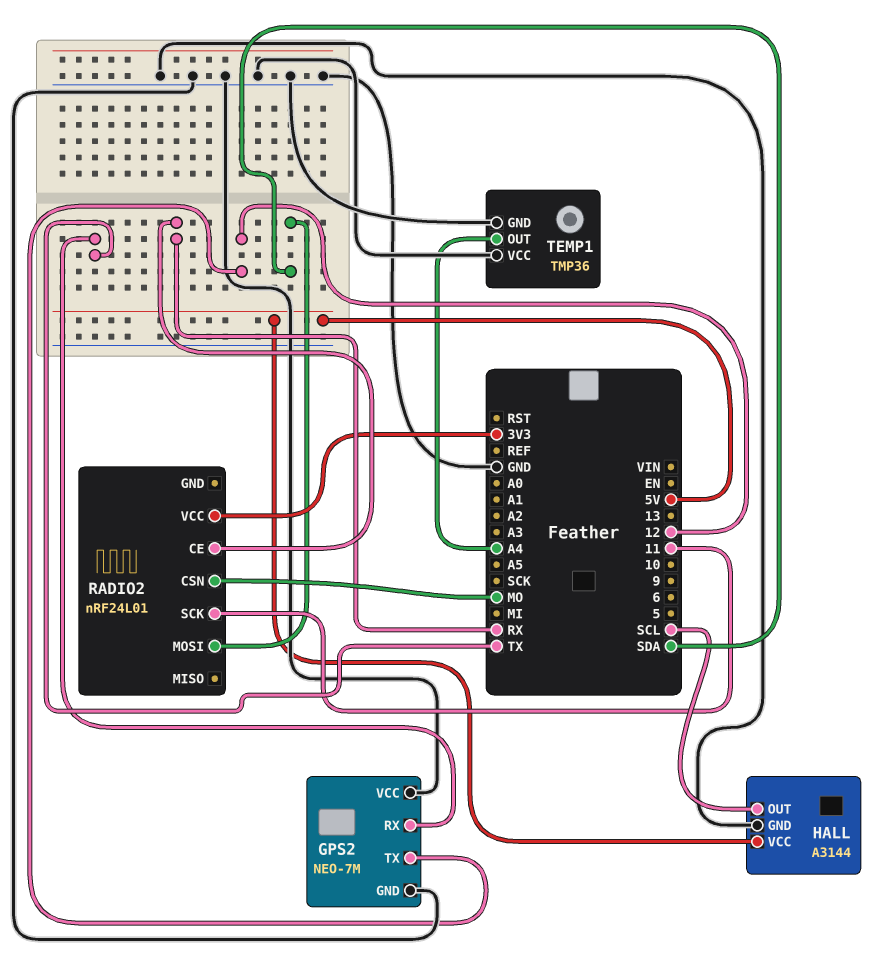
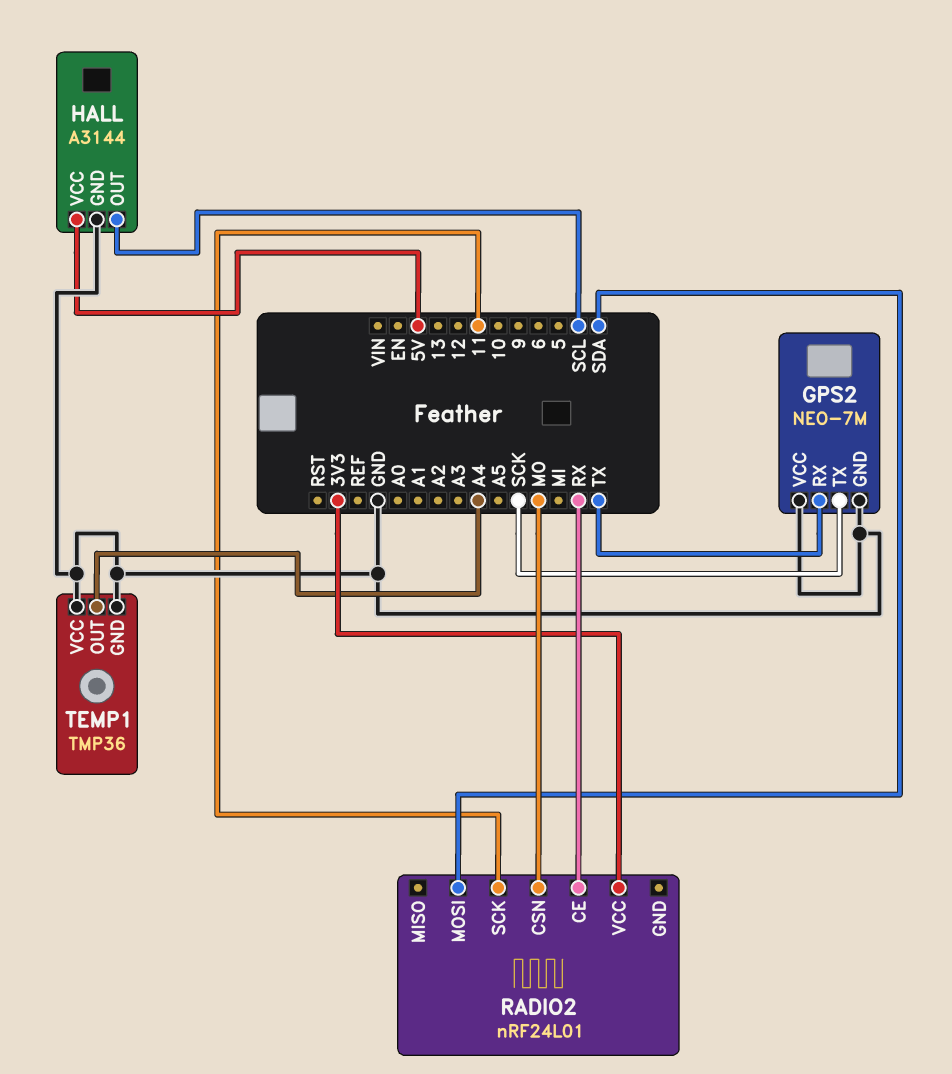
GPS2 pin TX: 12 -> SCK

